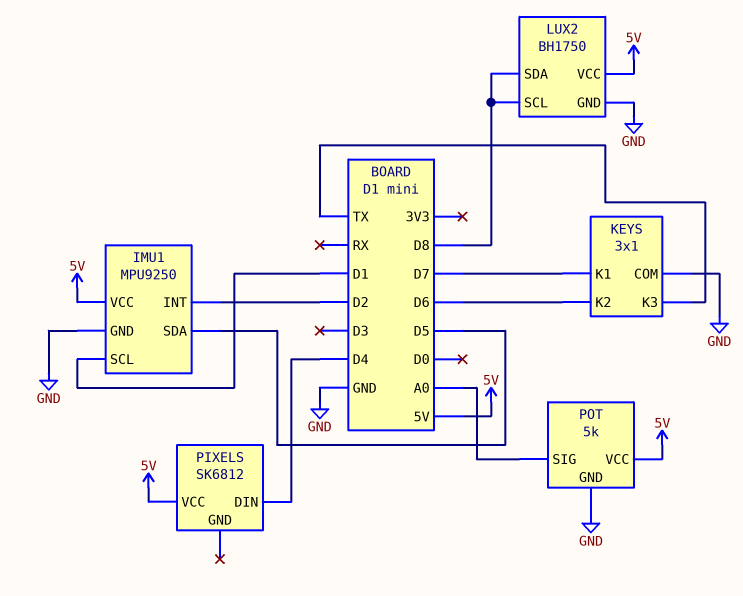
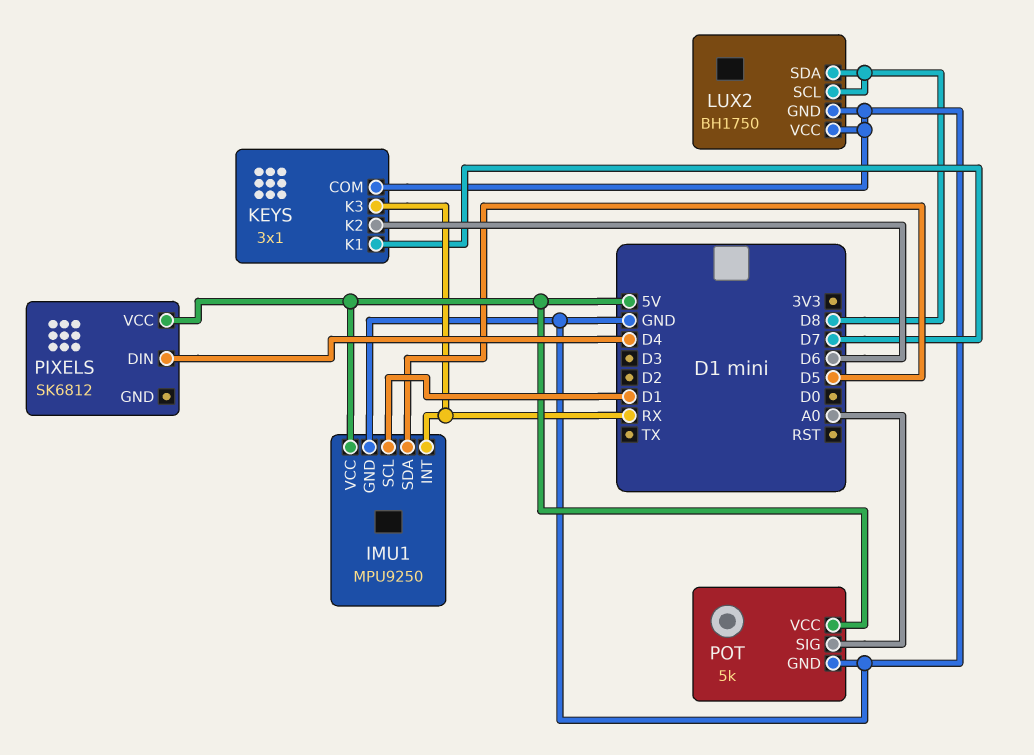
IMU1 pin INT: D2 -> RX
KEYS pin K3: TX -> RX
LUX2 pin VCC: 5V -> GND

